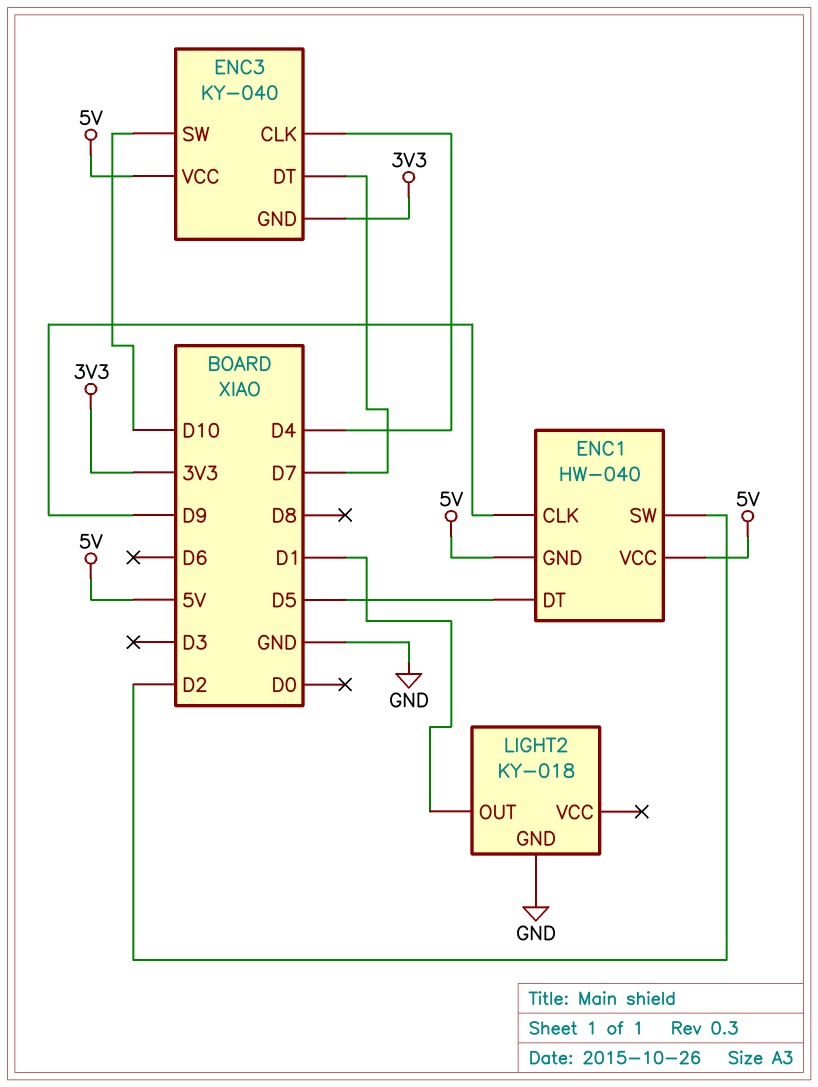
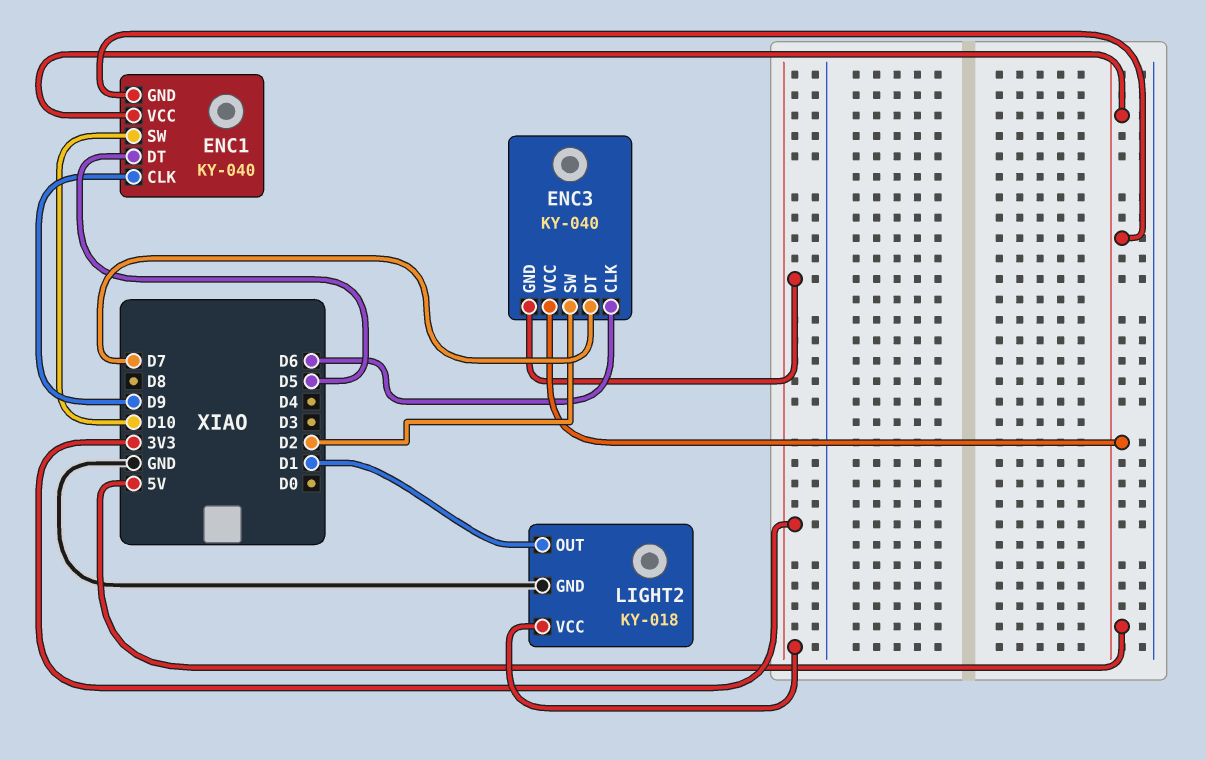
ENC1: HW-040 -> KY-040
ENC1 pin SW: D2 -> D10
ENC3 pin CLK: D4 -> D6
ENC3 pin SW: D10 -> D2
LIGHT2 pin VCC: none -> 3V3

